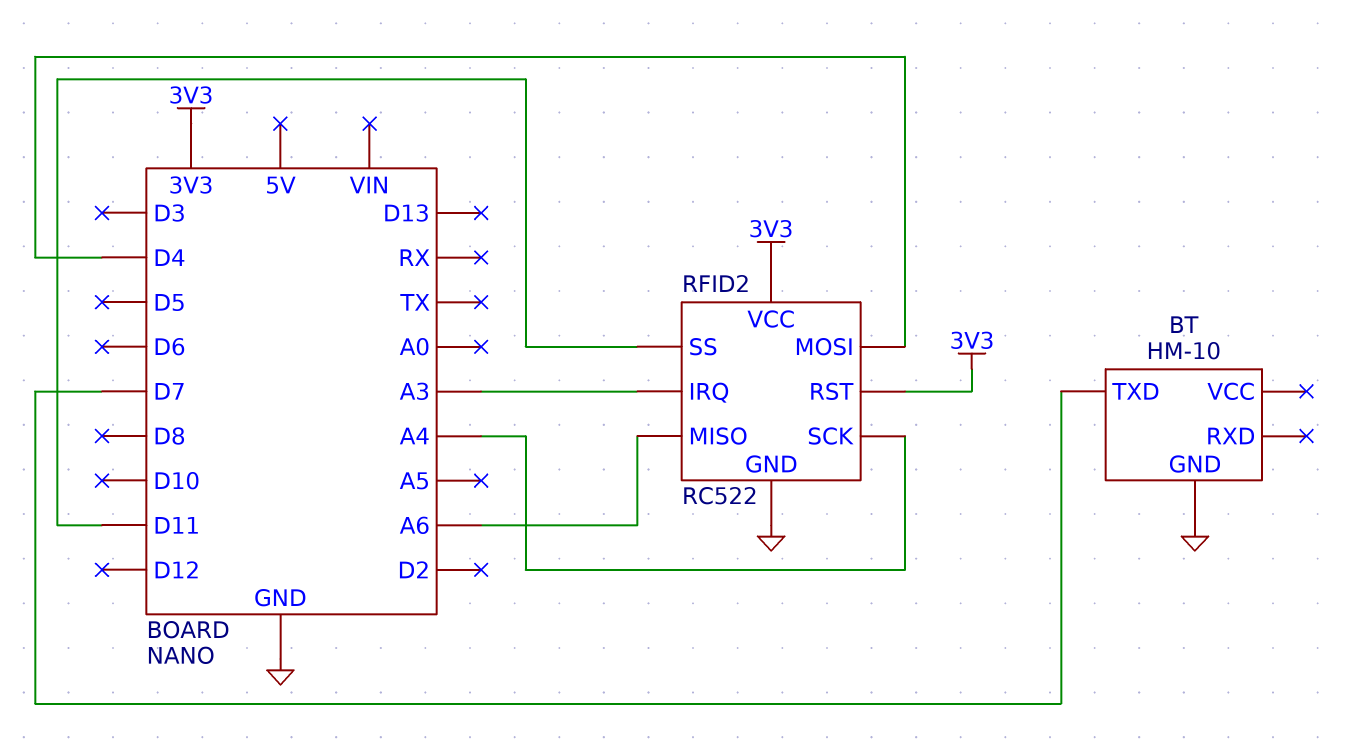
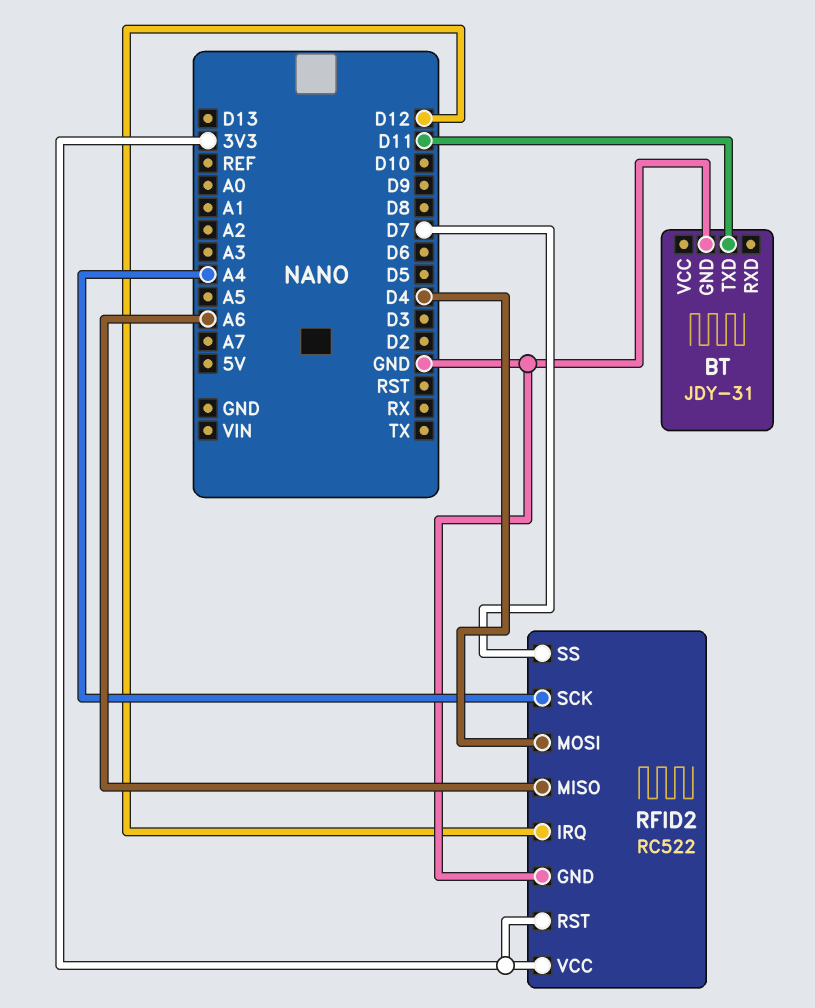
BT: HM-10 -> JDY-31
BT pin TXD: D7 -> D11
RFID2 pin IRQ: A3 -> D12
RFID2 pin SS: D11 -> D7

